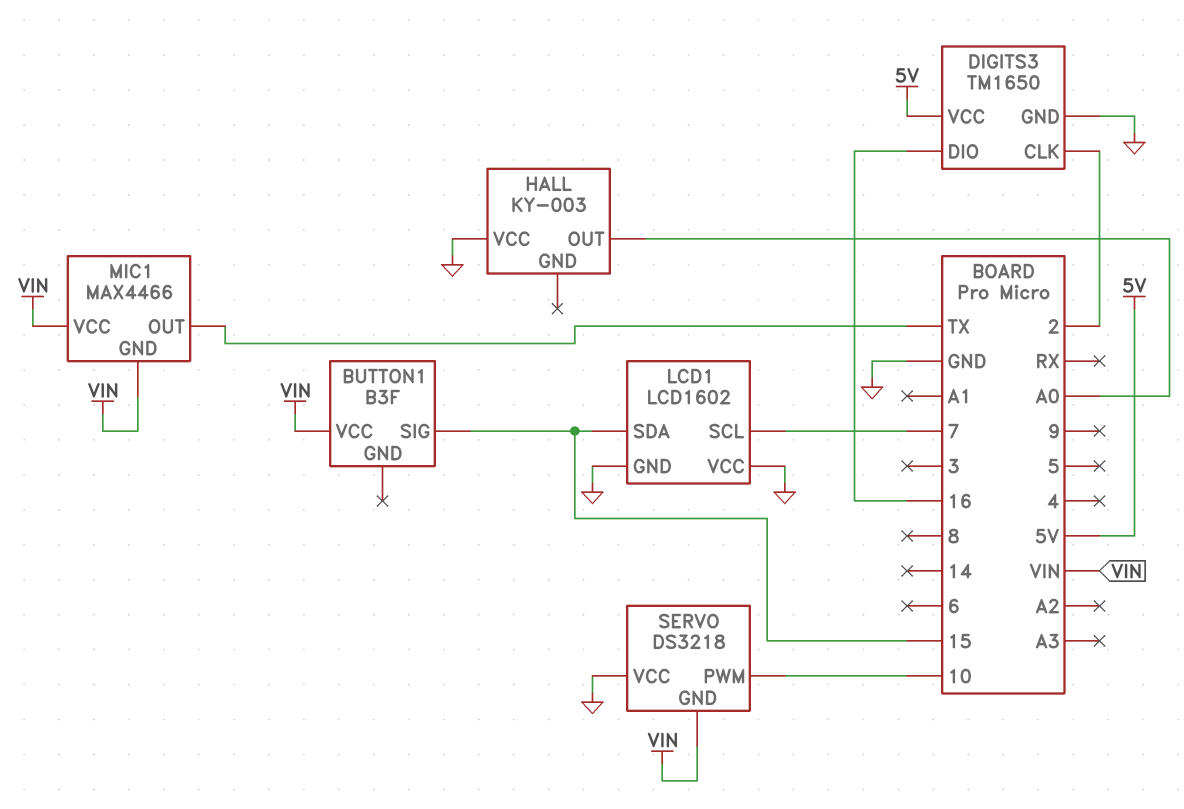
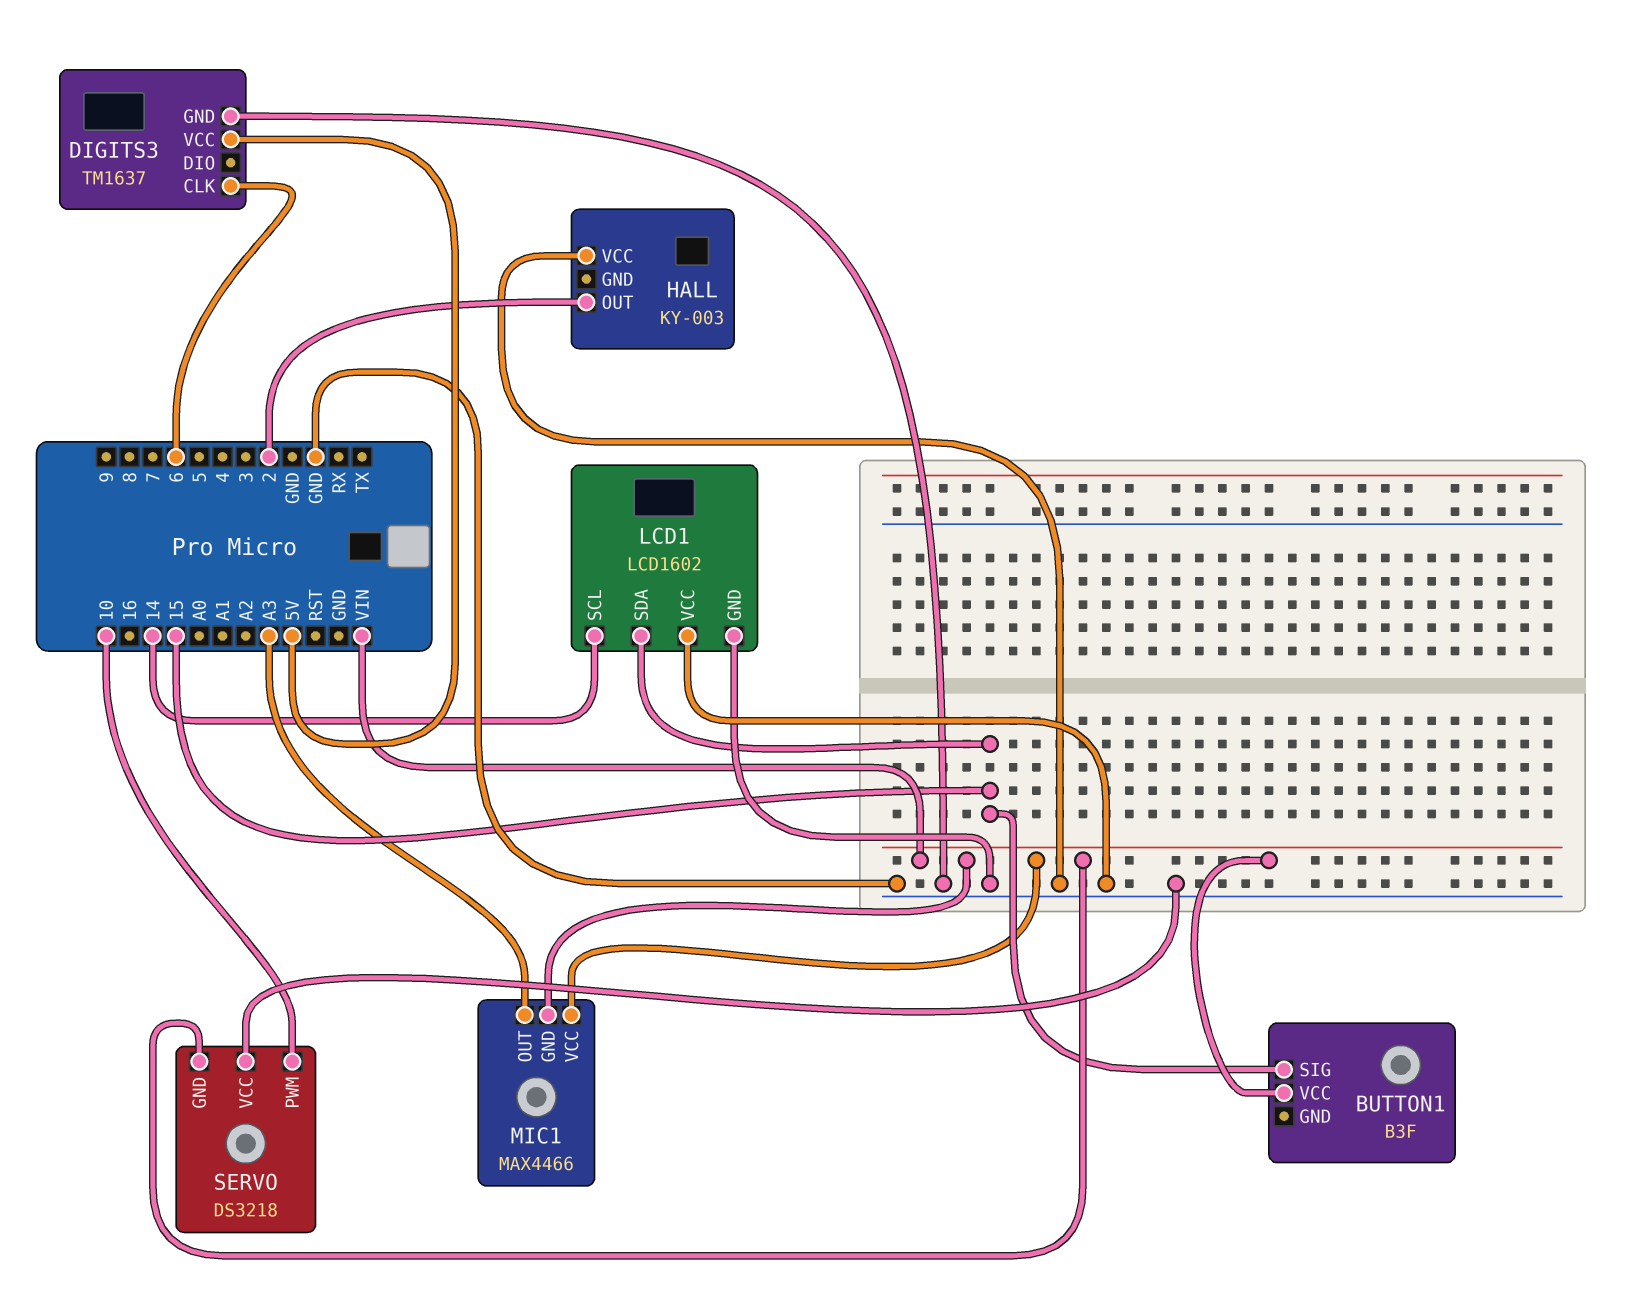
DIGITS3: TM1650 -> TM1637
DIGITS3 pin CLK: 2 -> 6
DIGITS3 pin DIO: 16 -> none
HALL pin OUT: A0 -> 2
LCD1 pin SCL: 7 -> 14
MIC1 pin OUT: TX -> A3

